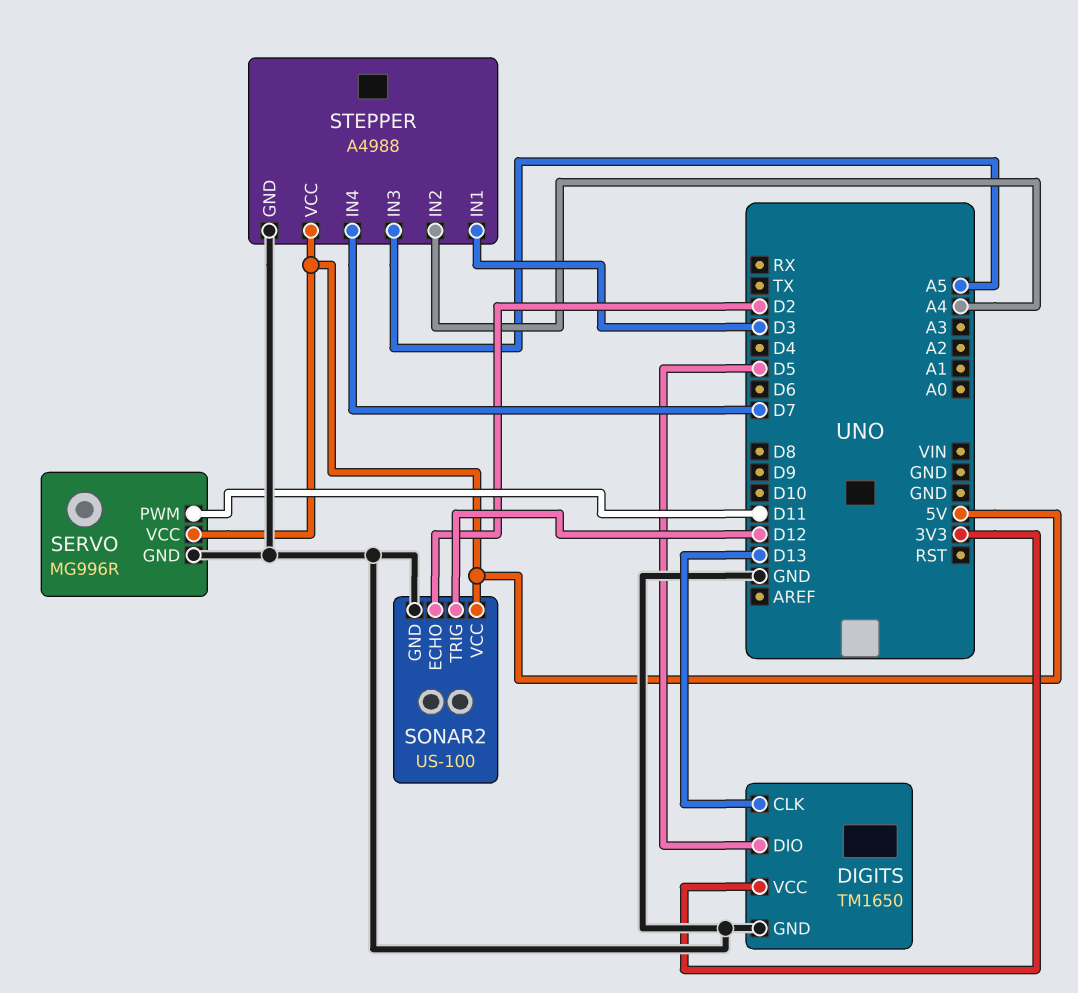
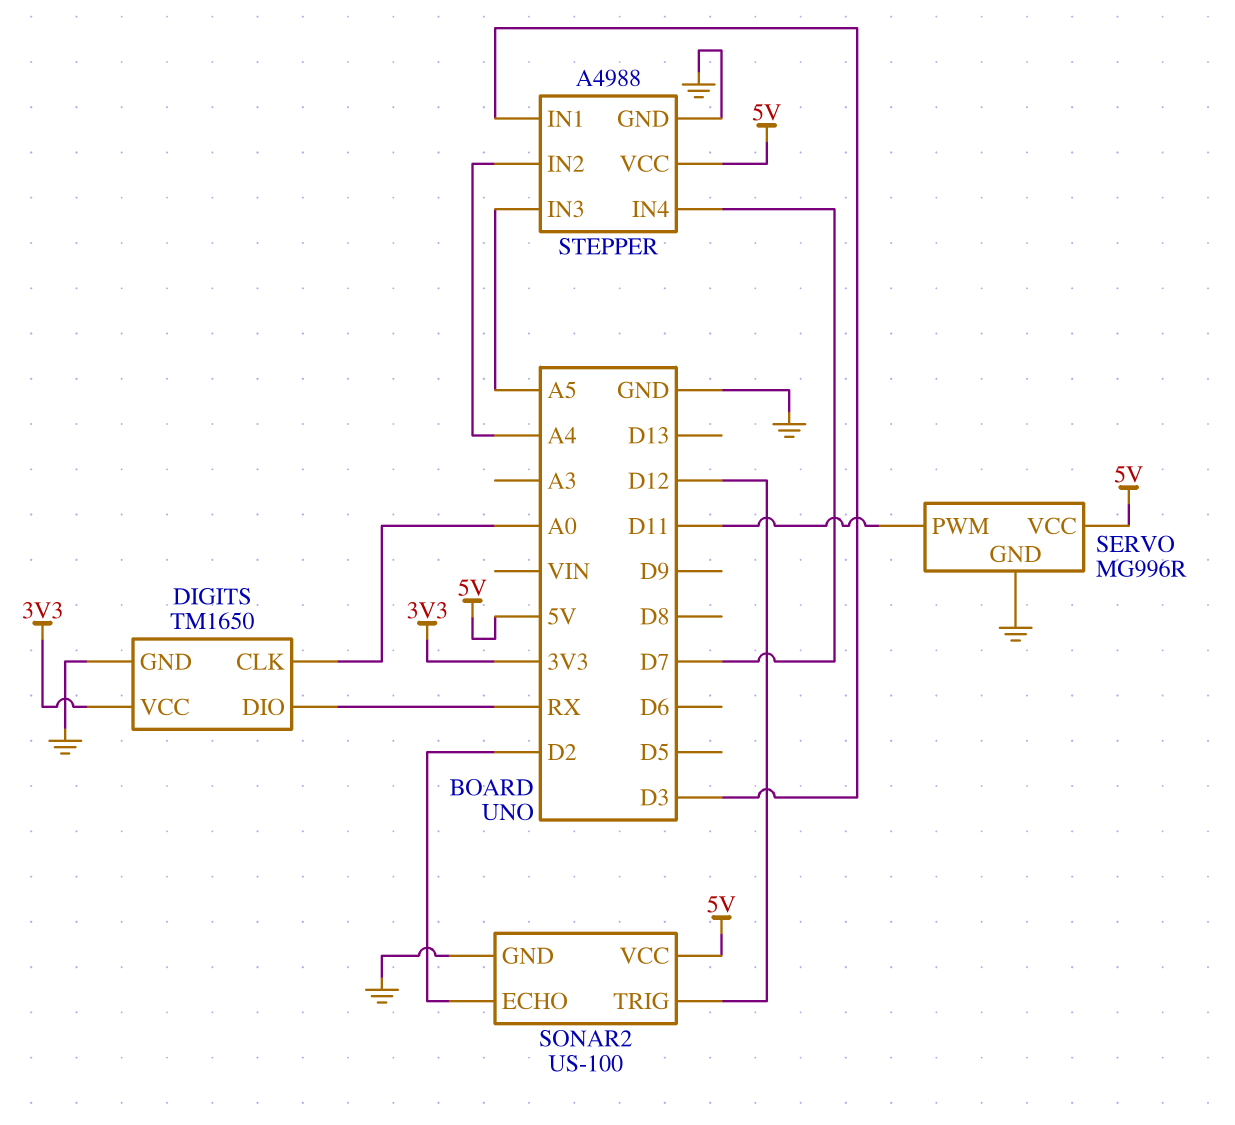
DIGITS pin CLK: D13 -> A0
DIGITS pin DIO: D5 -> RX

